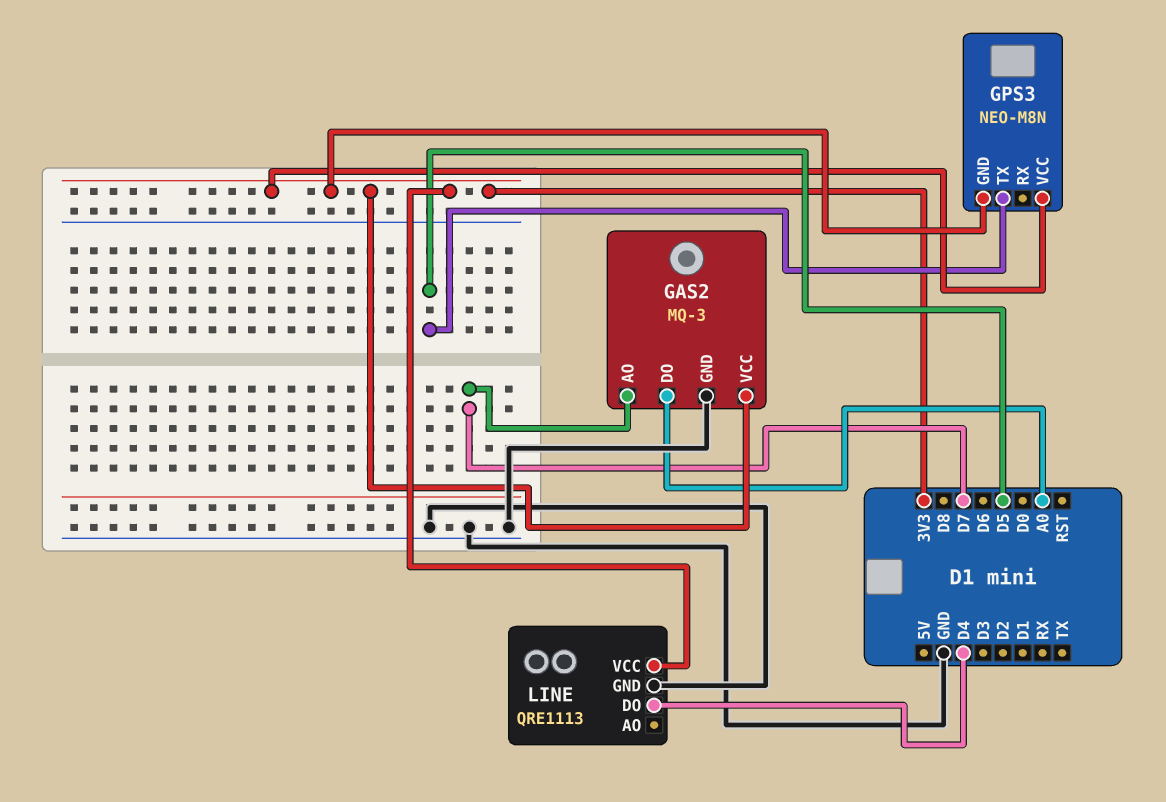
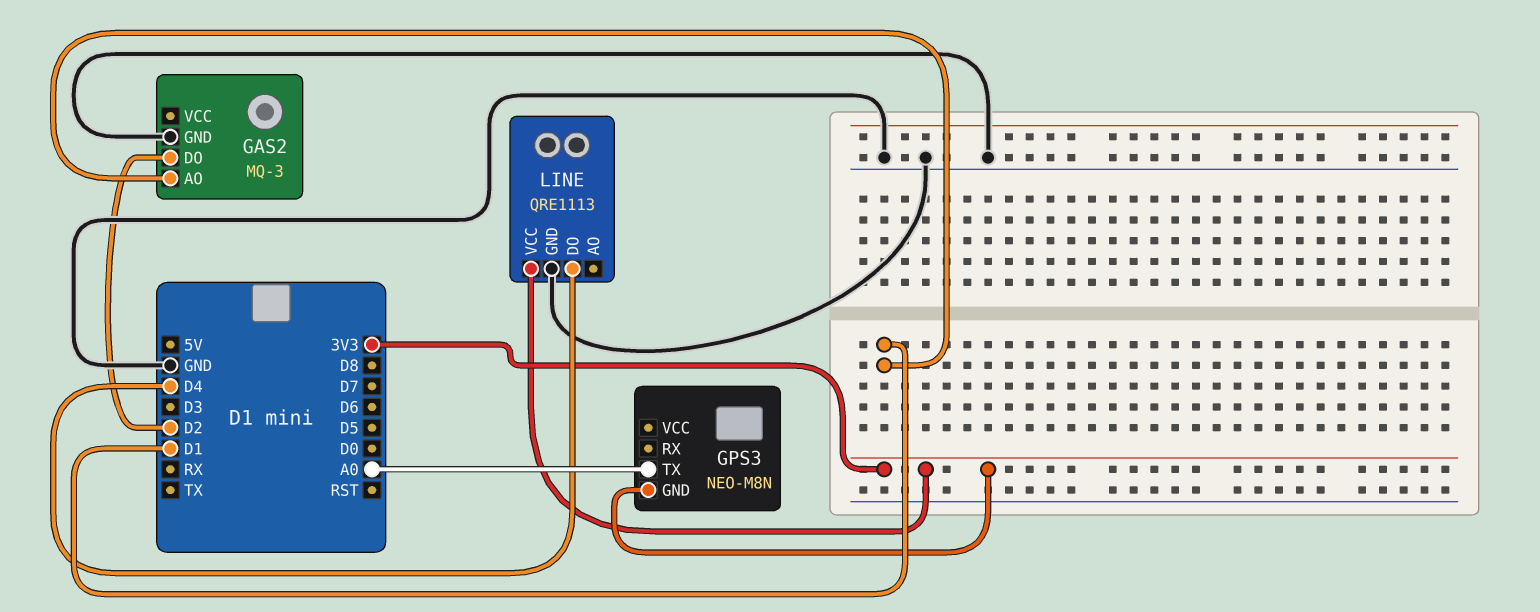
GAS2 pin AO: D7 -> D1
GAS2 pin DO: A0 -> D2
GAS2 pin VCC: 3V3 -> none
GPS3 pin TX: D5 -> A0
GPS3 pin VCC: 3V3 -> none

